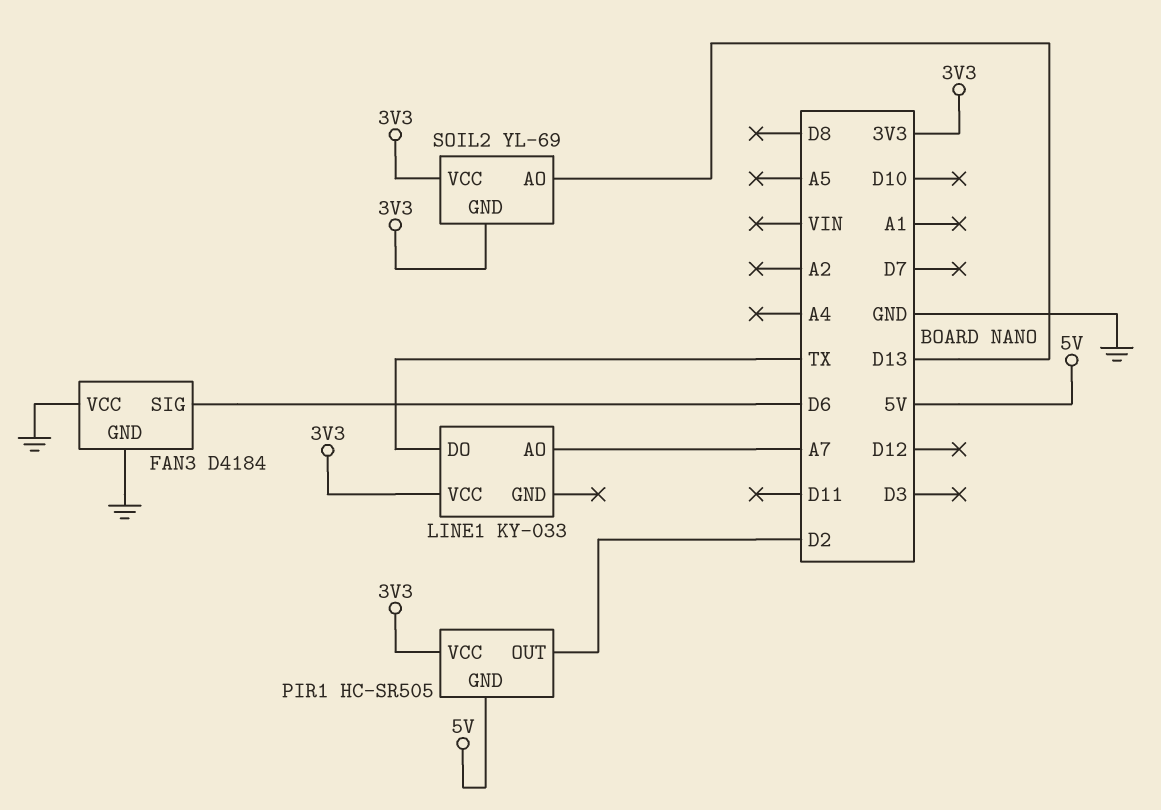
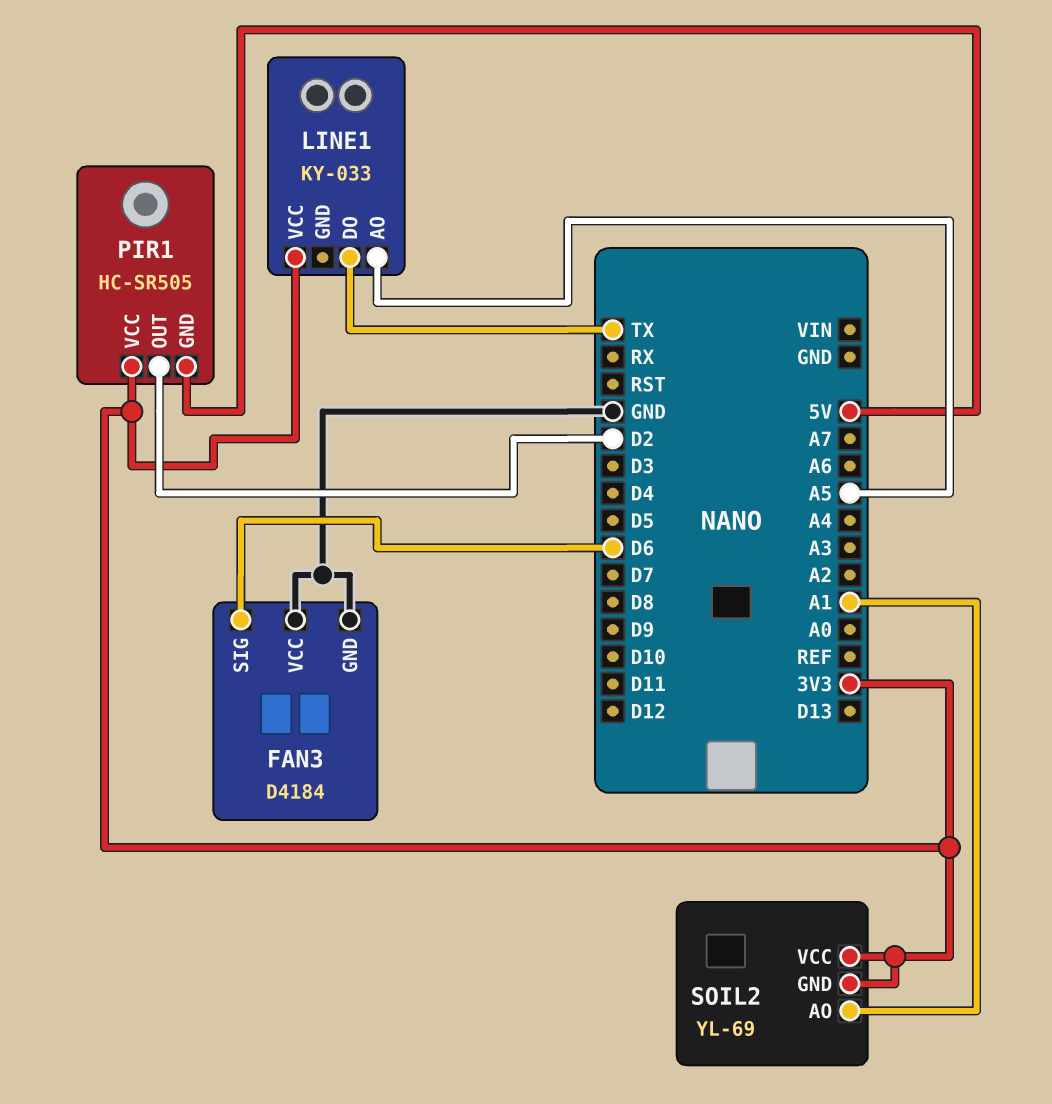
LINE1 pin AO: A7 -> A5
SOIL2 pin AO: D13 -> A1

